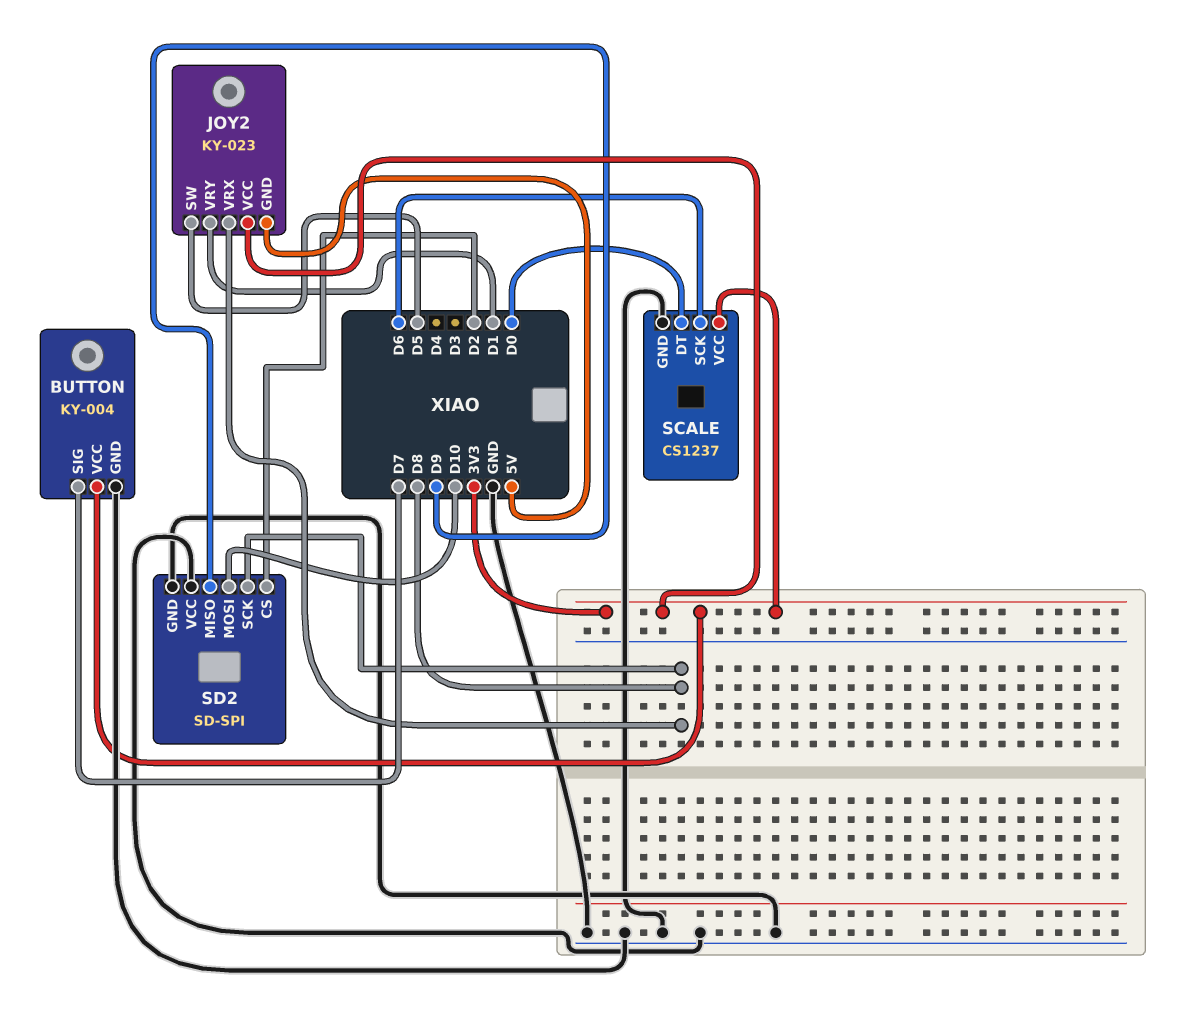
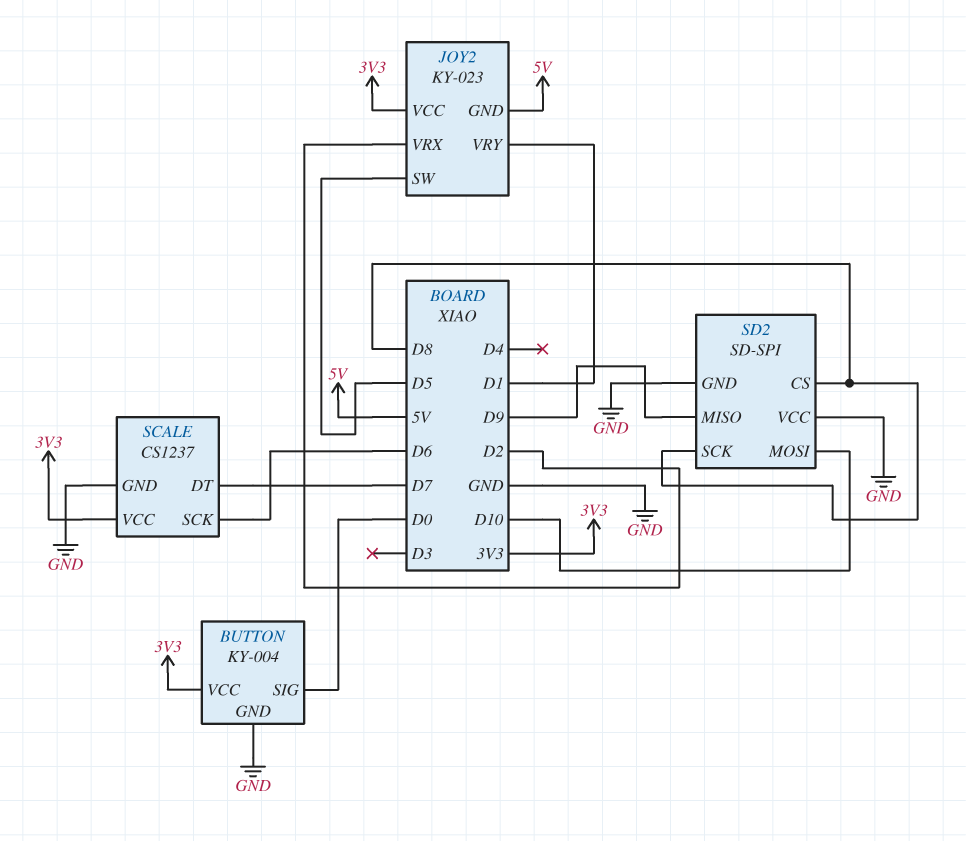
BUTTON pin SIG: D7 -> D0
JOY2 pin VRX: D8 -> D2
SCALE pin DT: D0 -> D7
SD2 pin CS: D2 -> D8

